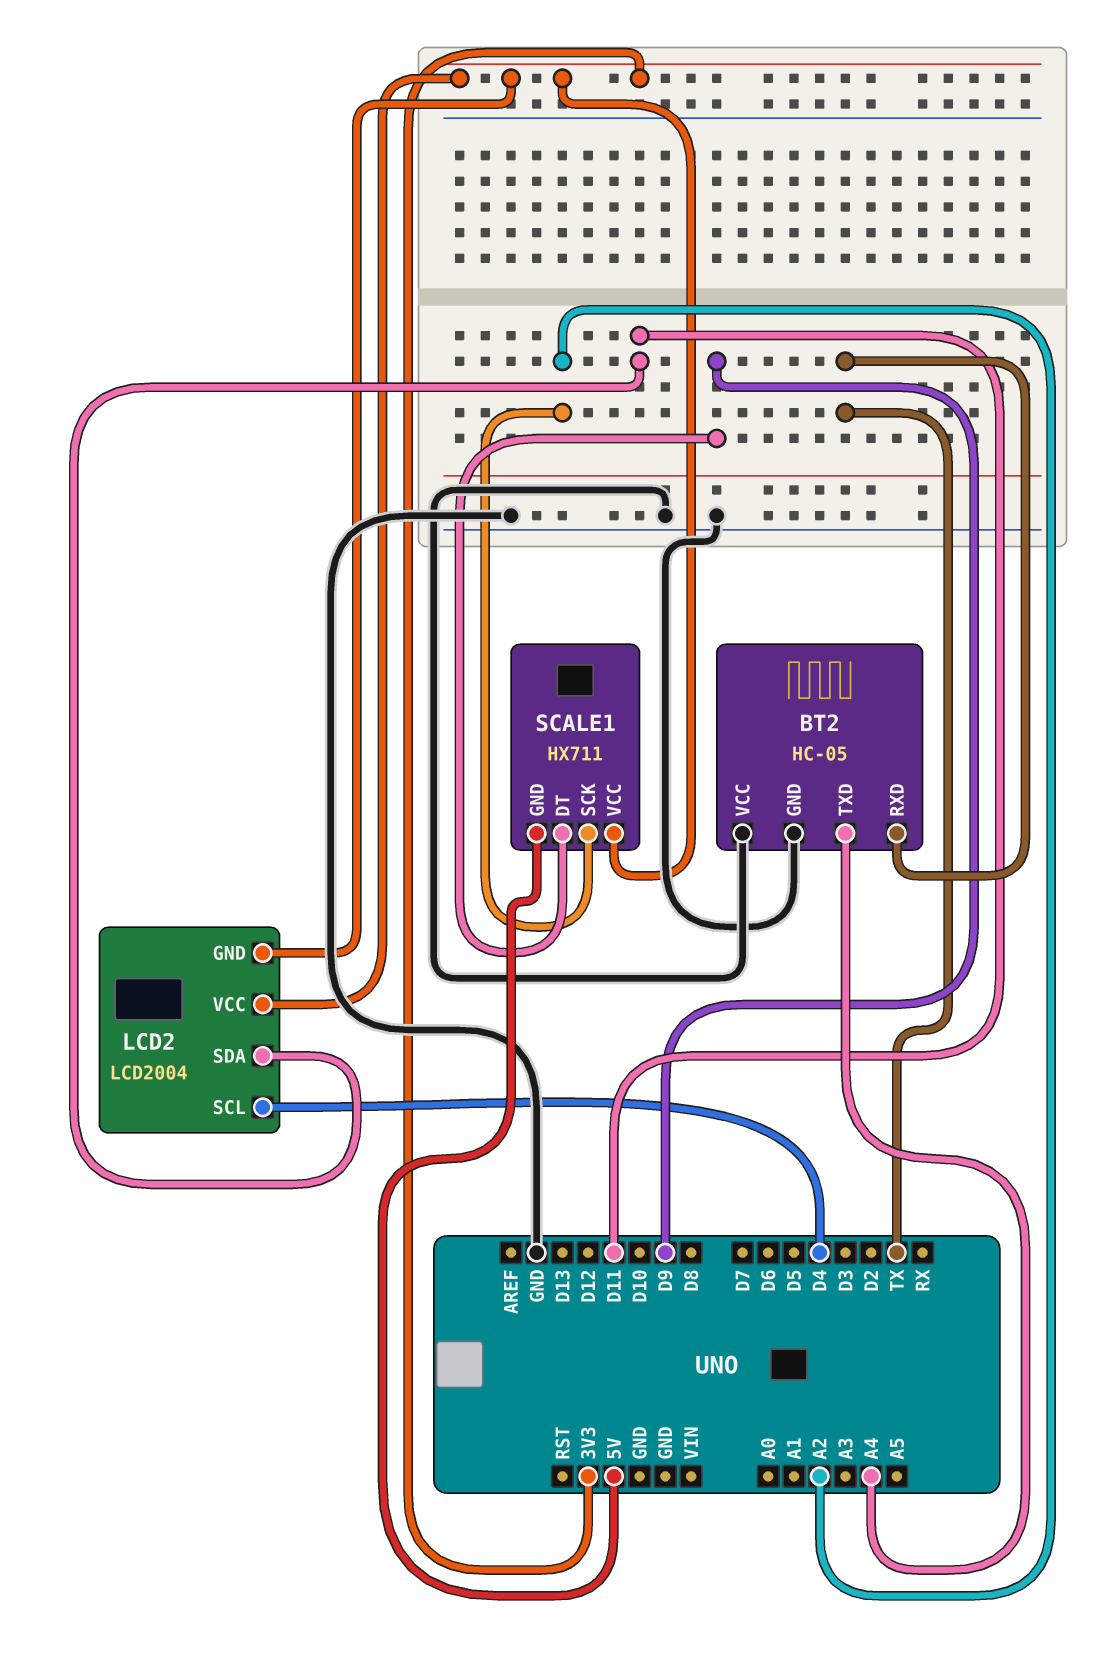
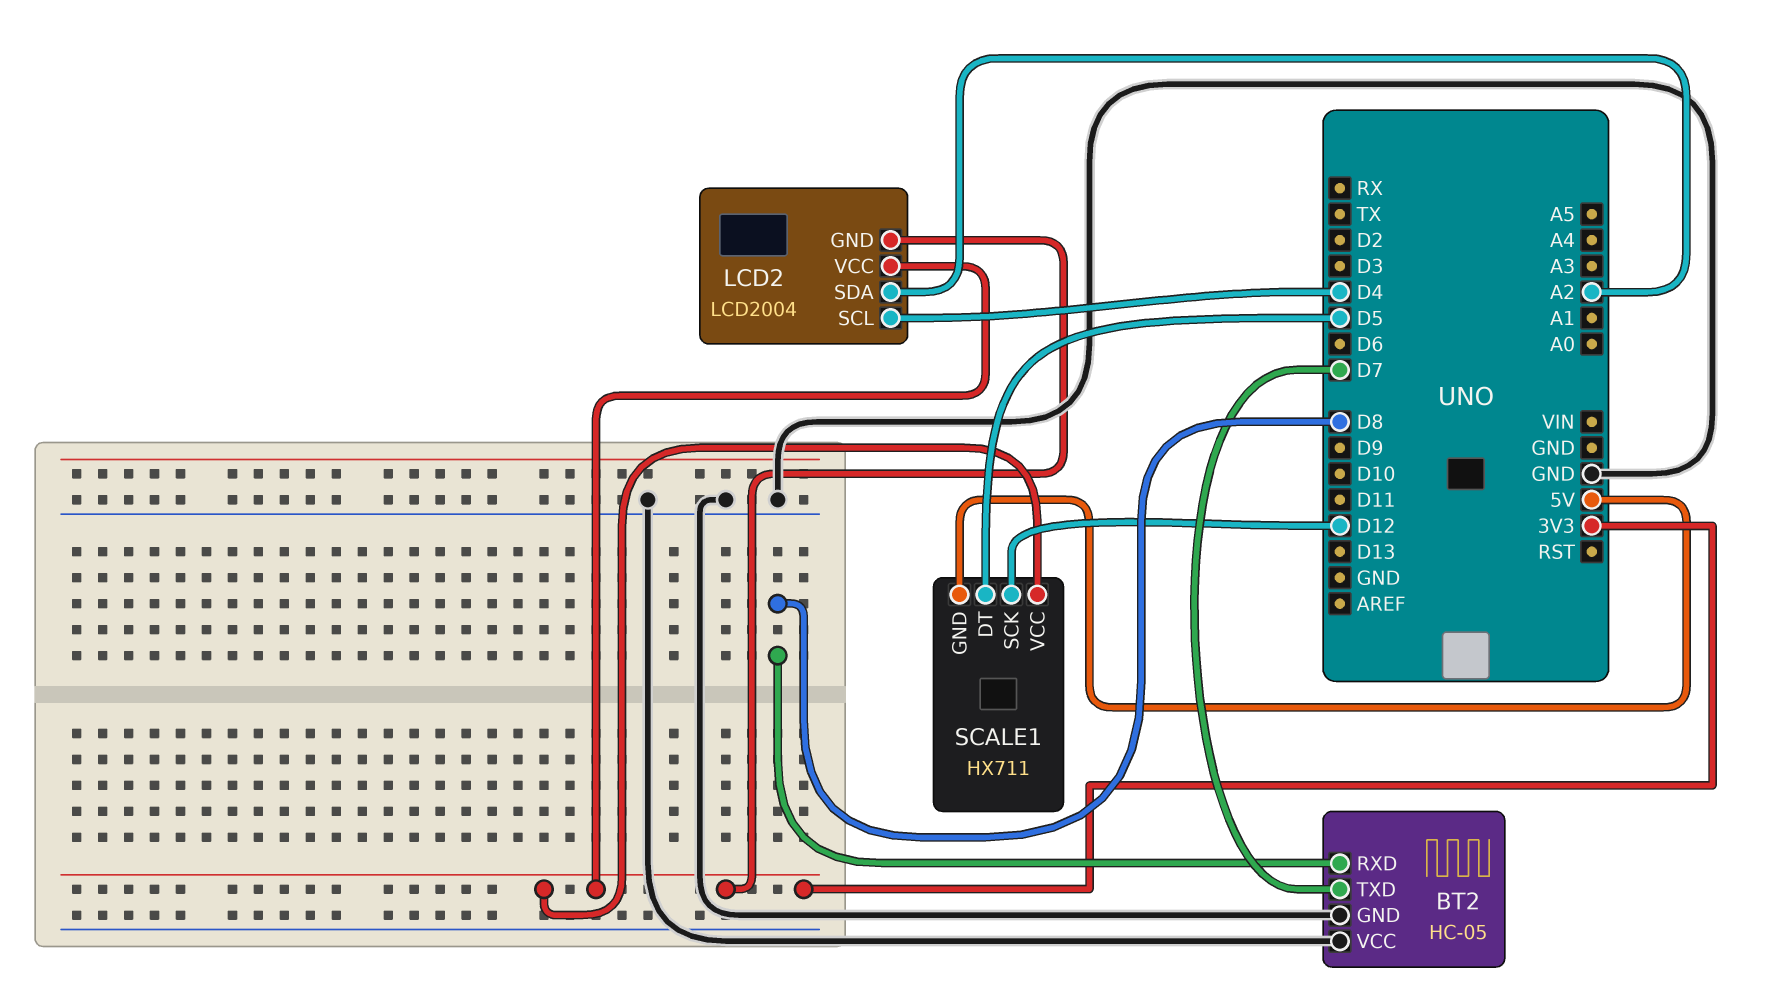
BT2 pin RXD: TX -> D8
BT2 pin TXD: A4 -> D7
LCD2 pin SDA: D11 -> A2
SCALE1 pin DT: D9 -> D5
SCALE1 pin SCK: A2 -> D12

